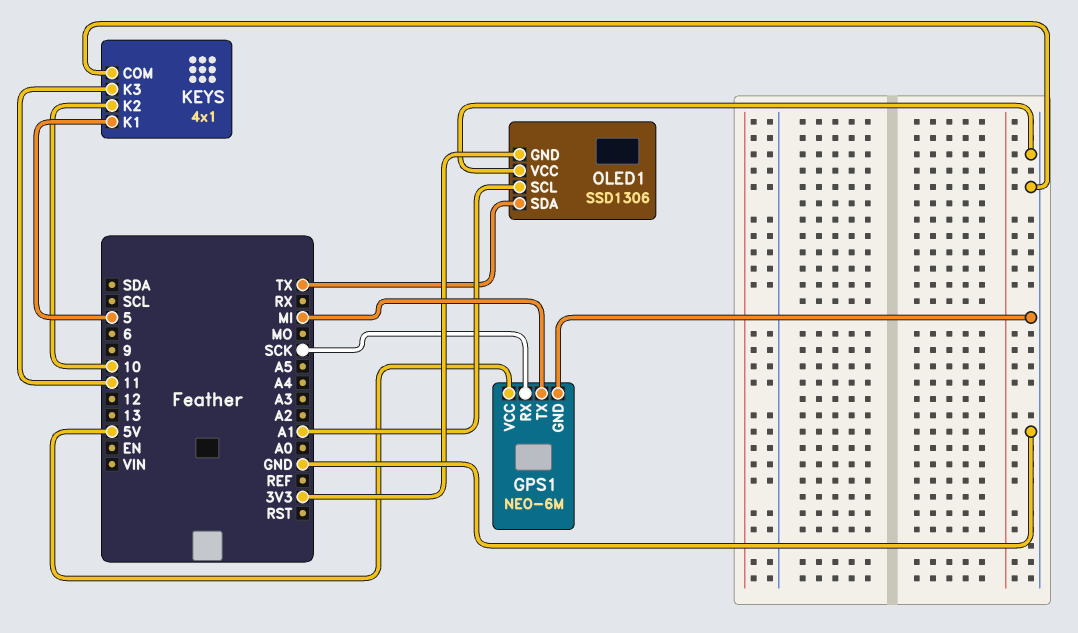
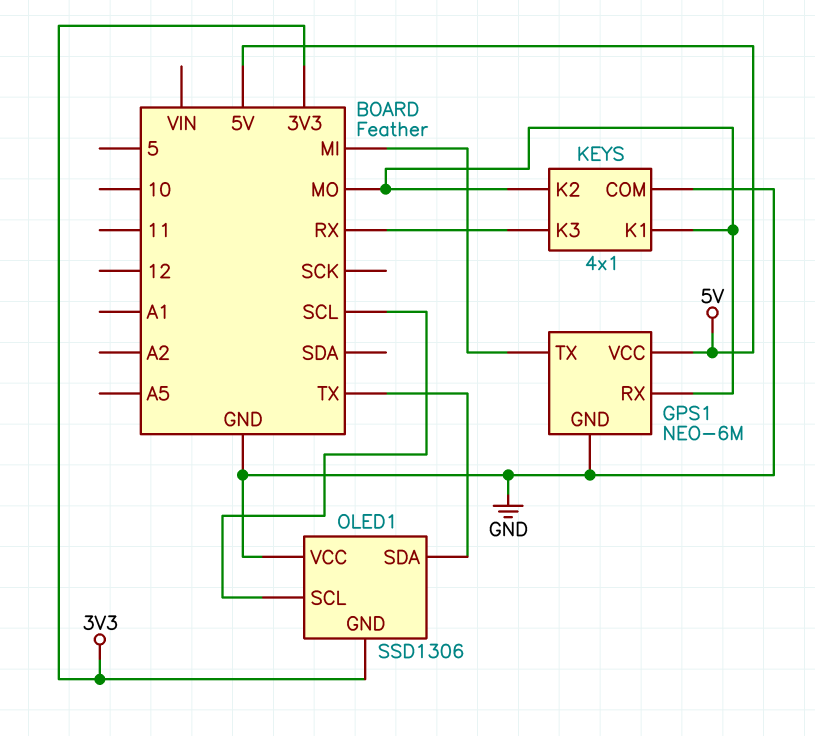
GPS1 pin RX: SCK -> MO
KEYS pin K1: 5 -> MO
KEYS pin K2: 10 -> MO
KEYS pin K3: 11 -> RX
OLED1 pin SCL: A1 -> SCL

